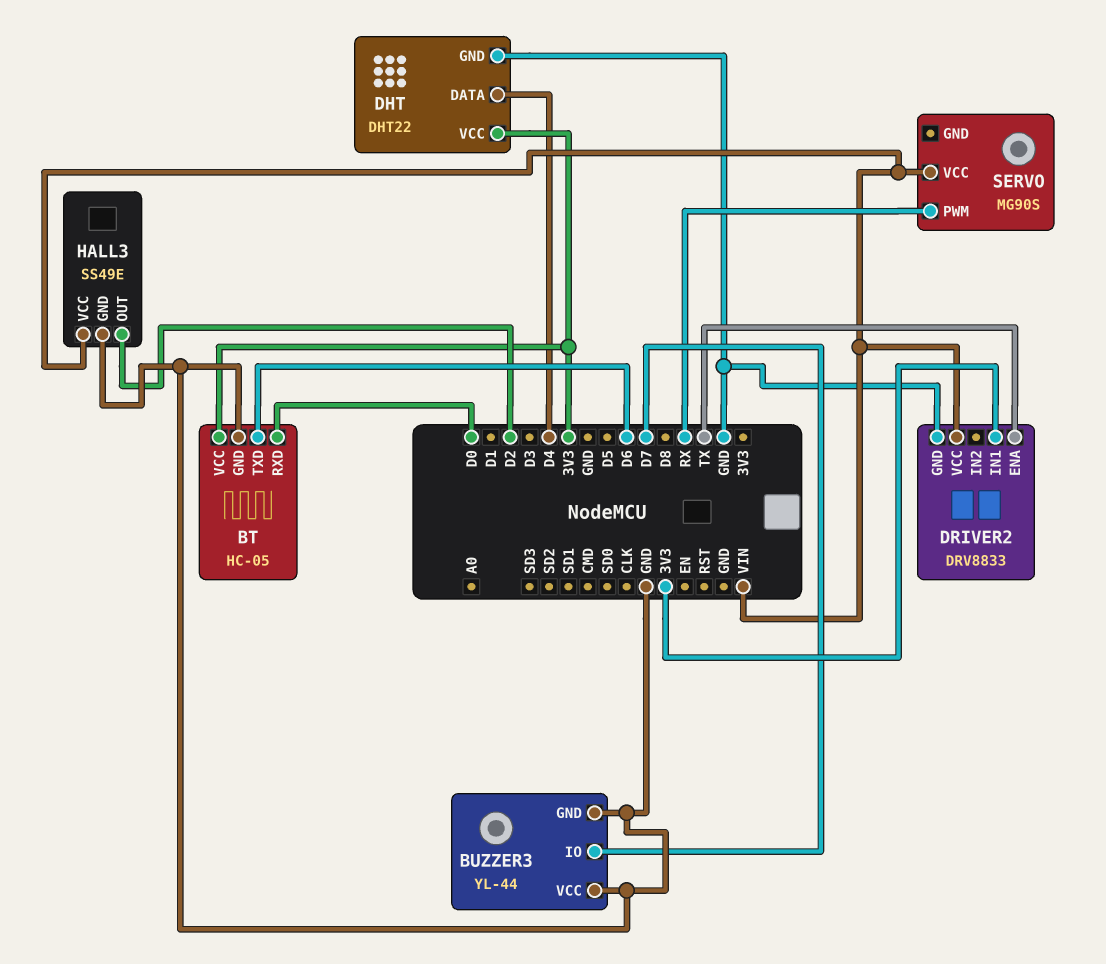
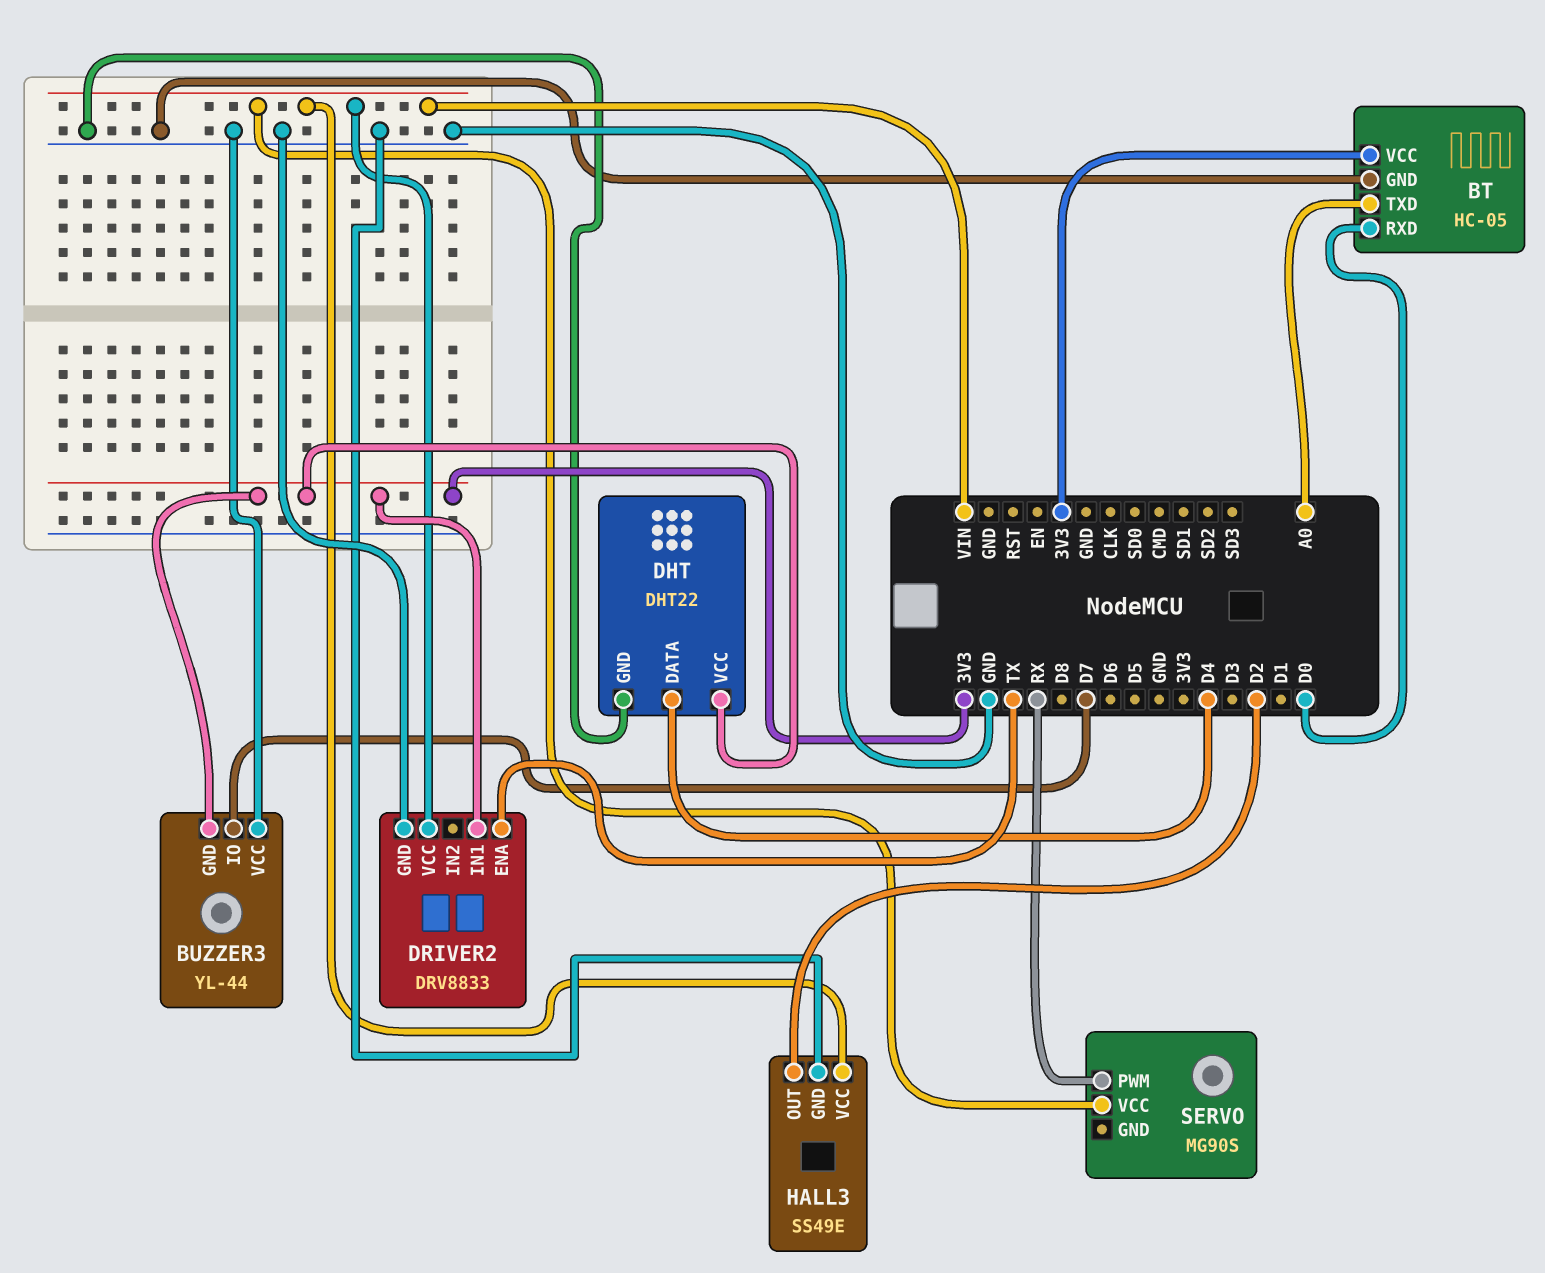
BT pin TXD: D6 -> A0
BUZZER3 pin GND: GND -> 3V3

